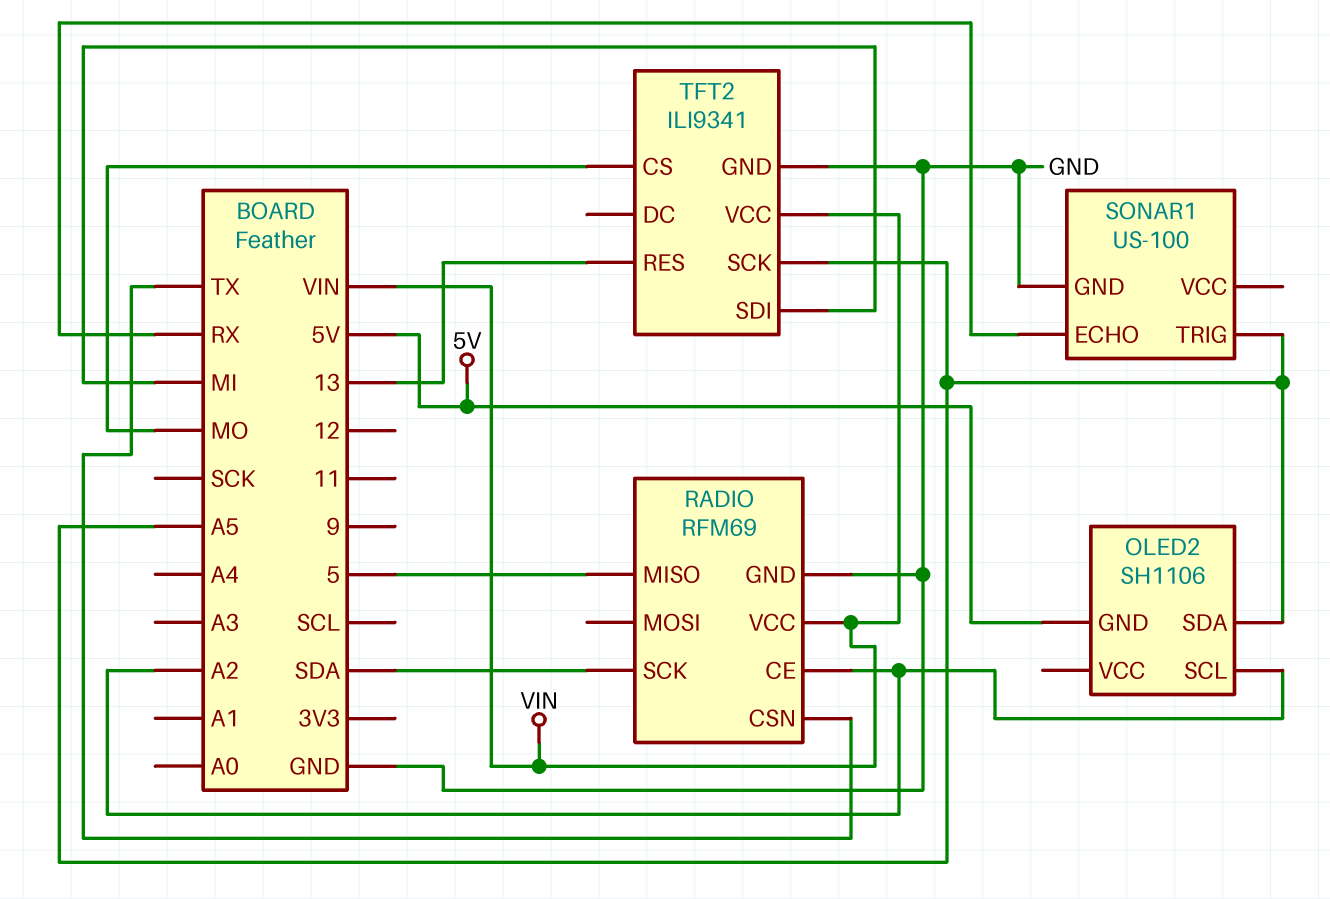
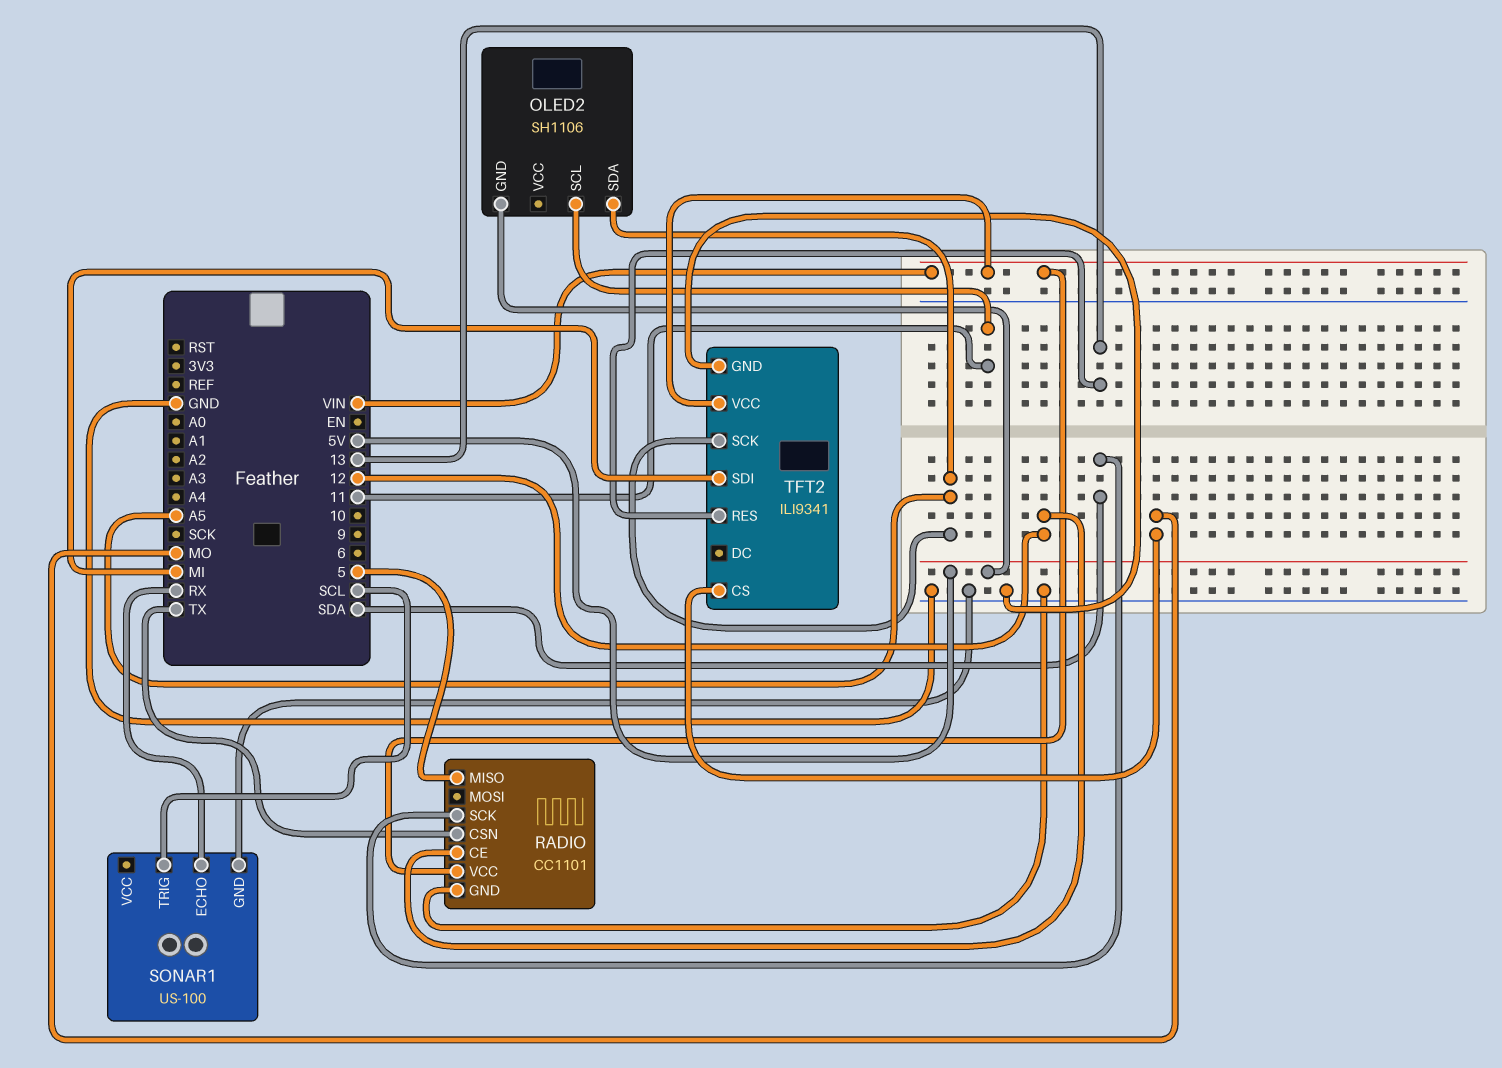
OLED2 pin SCL: A2 -> 11
RADIO: RFM69 -> CC1101
RADIO pin CE: A2 -> 12
SONAR1 pin TRIG: A5 -> SCL

